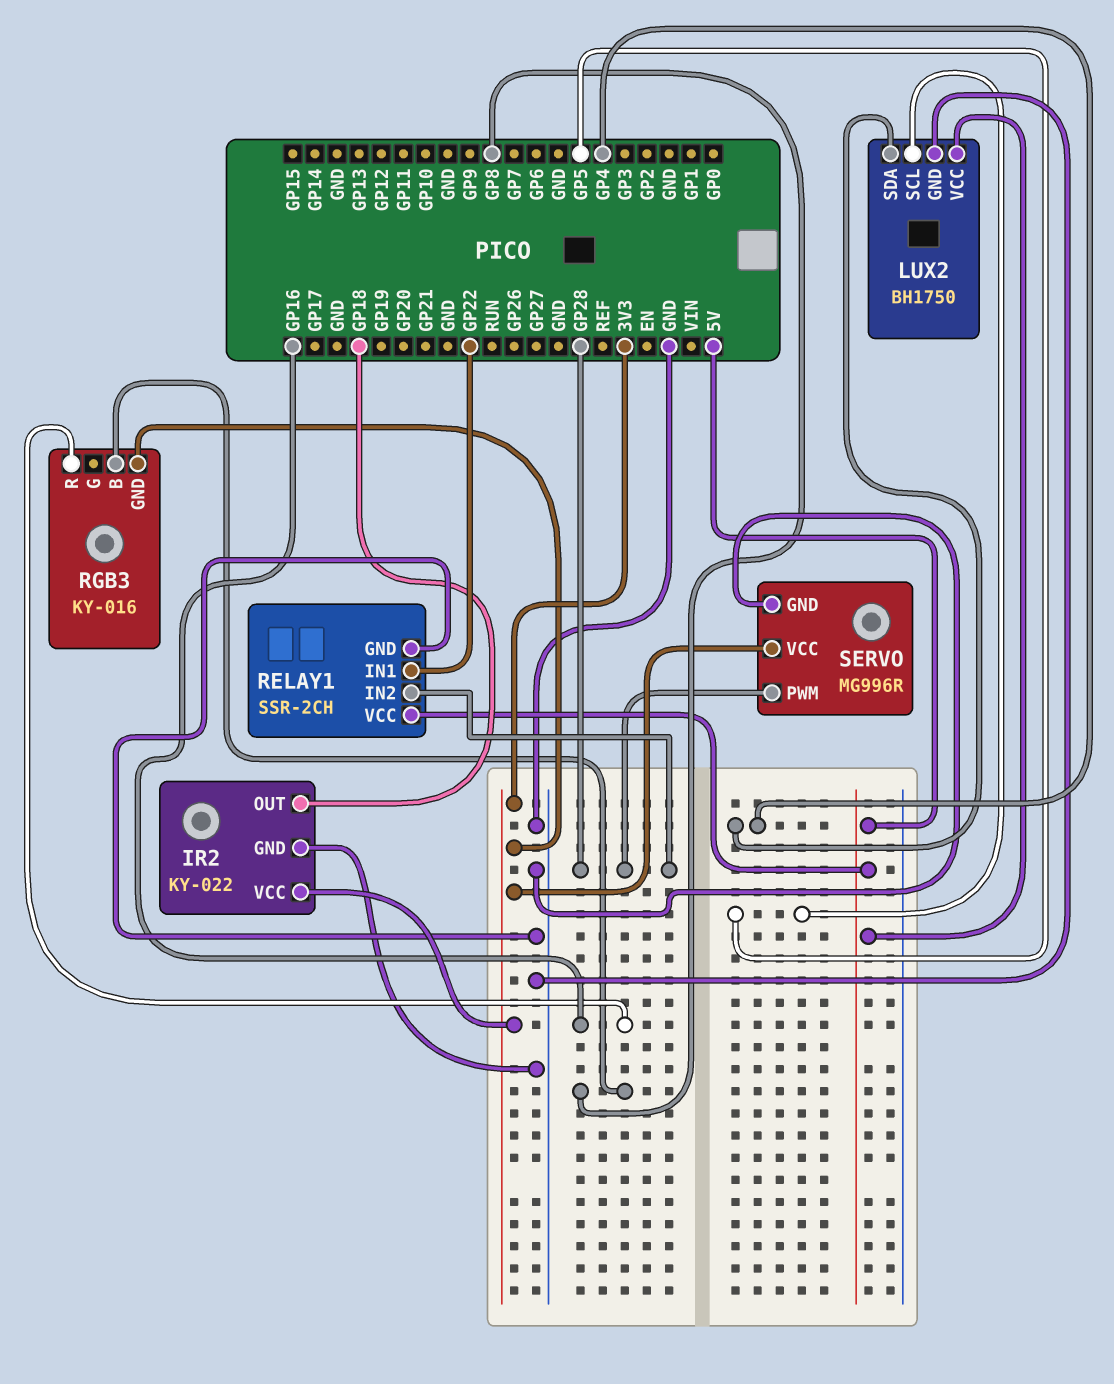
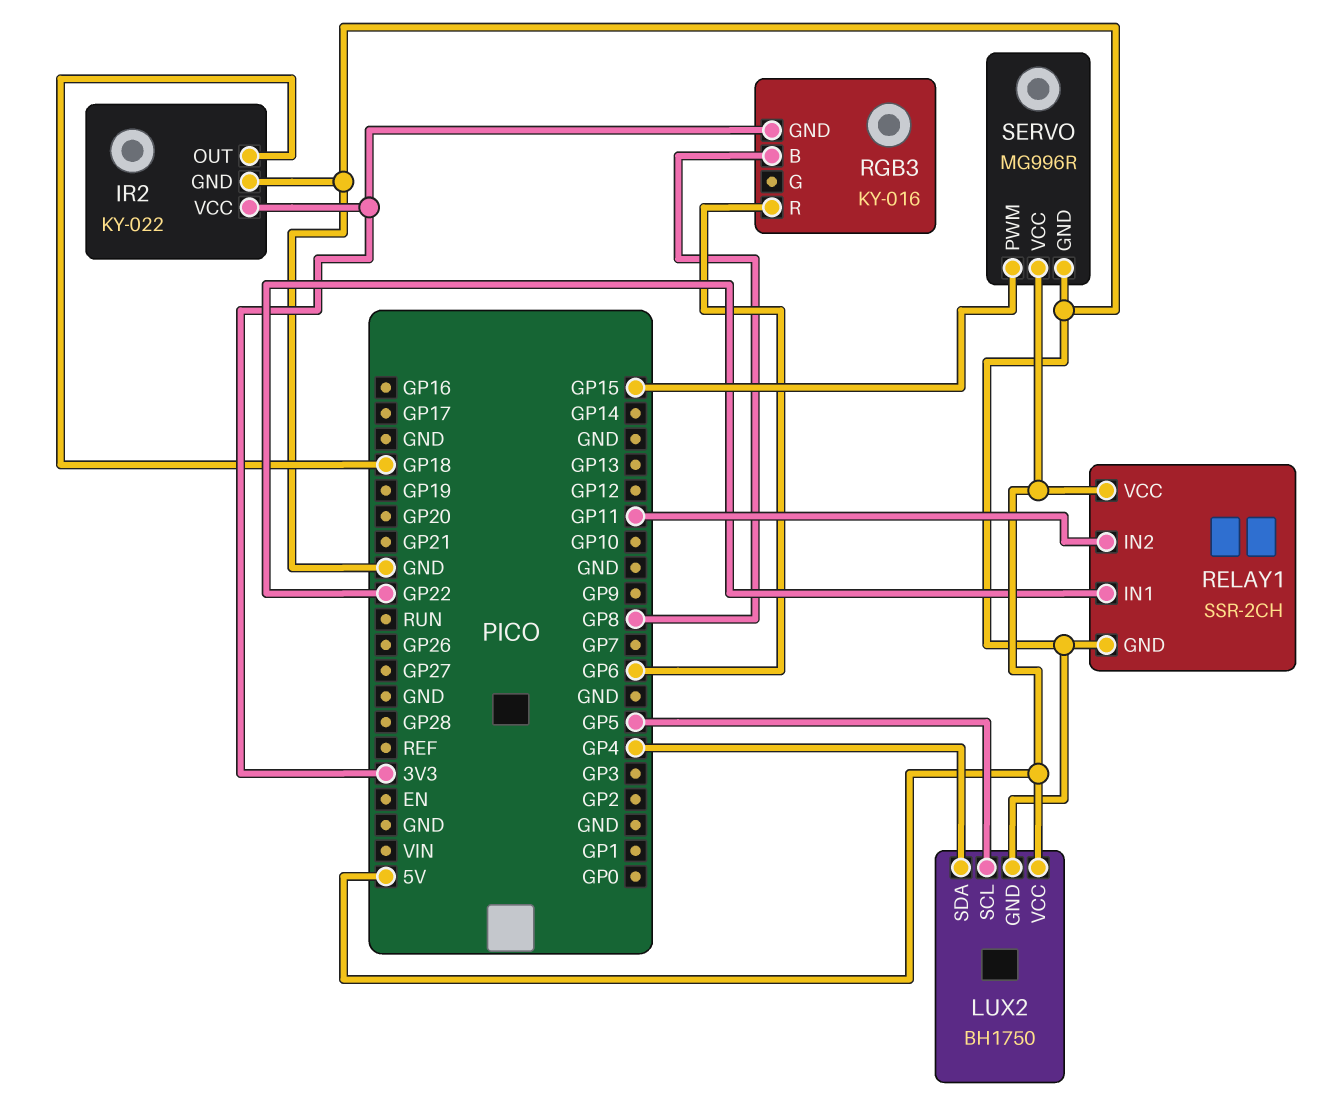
RELAY1 pin IN2: GP28 -> GP11
RGB3 pin R: GP16 -> GP6
SERVO pin PWM: GP28 -> GP15
SERVO pin VCC: 3V3 -> 5V

